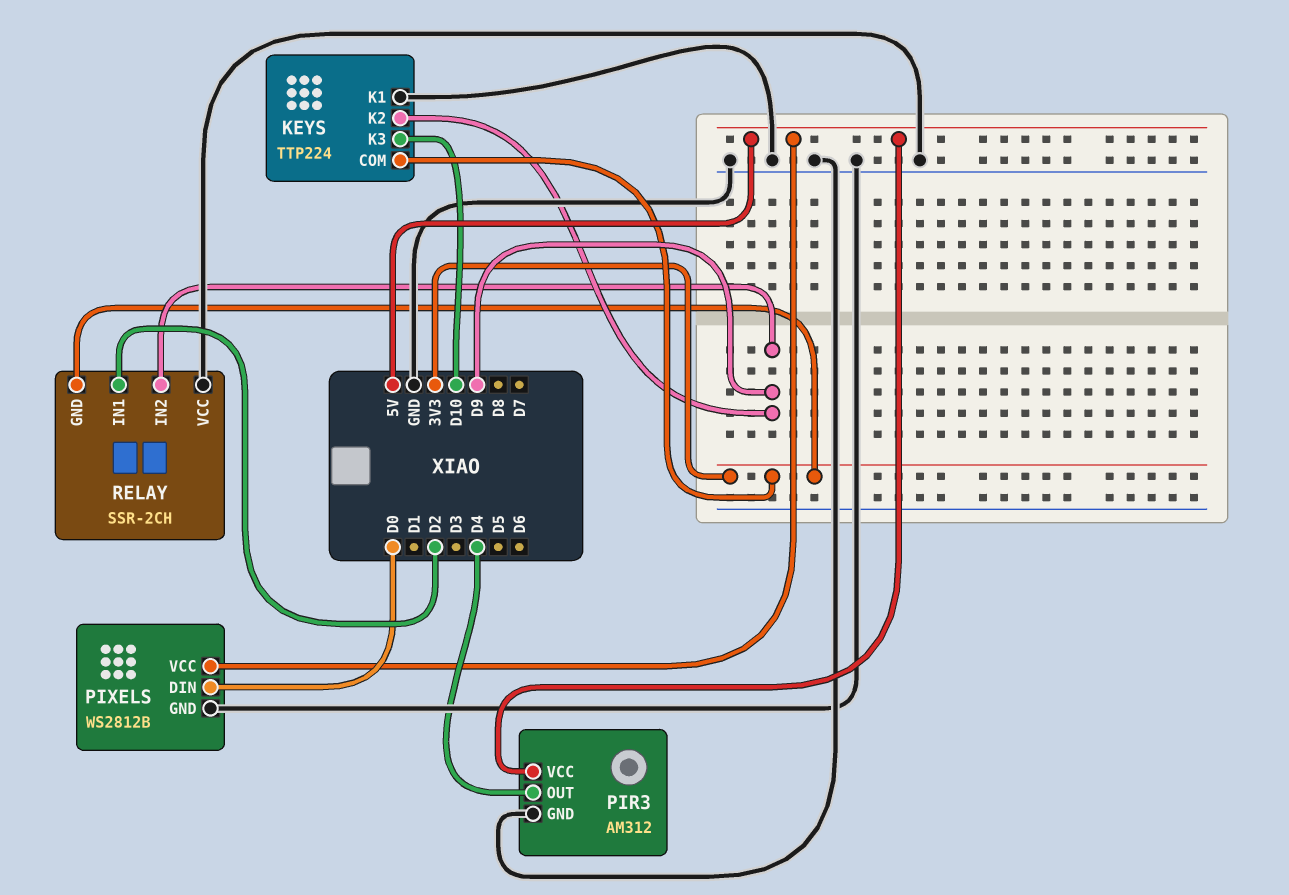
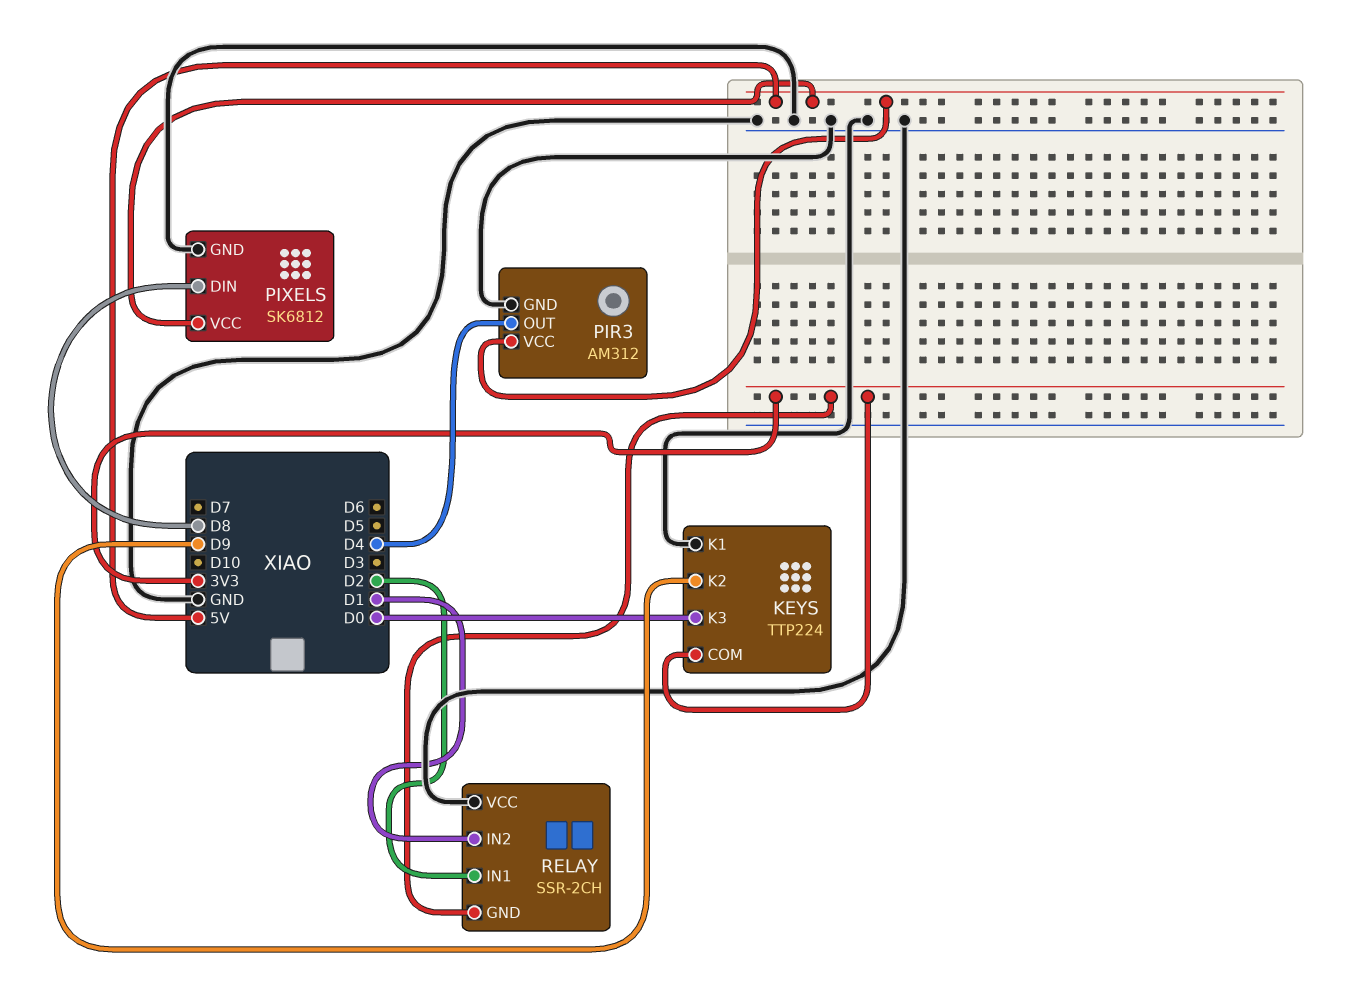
KEYS pin K3: D10 -> D0
PIXELS: WS2812B -> SK6812
PIXELS pin DIN: D0 -> D8
RELAY pin IN2: D9 -> D1

